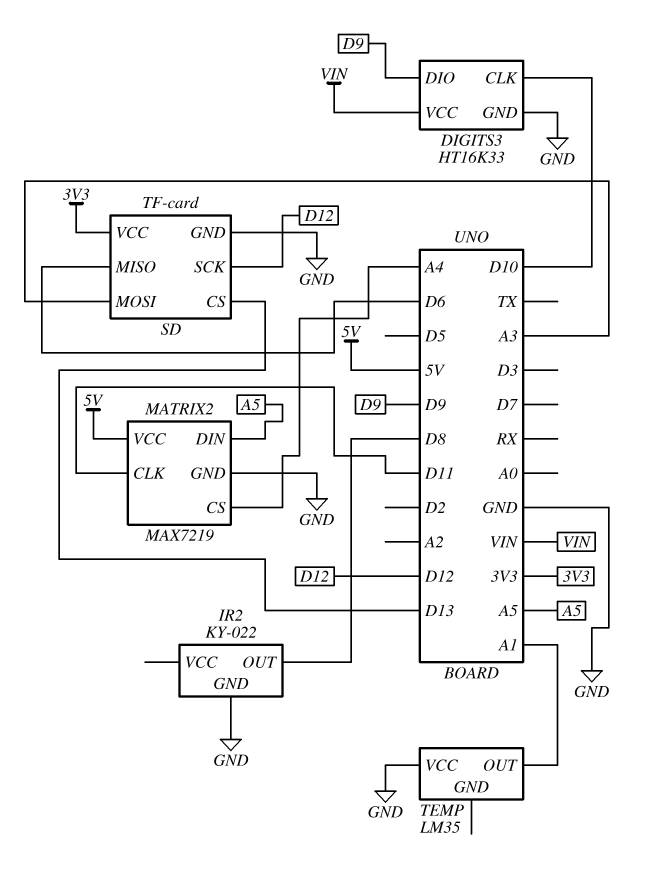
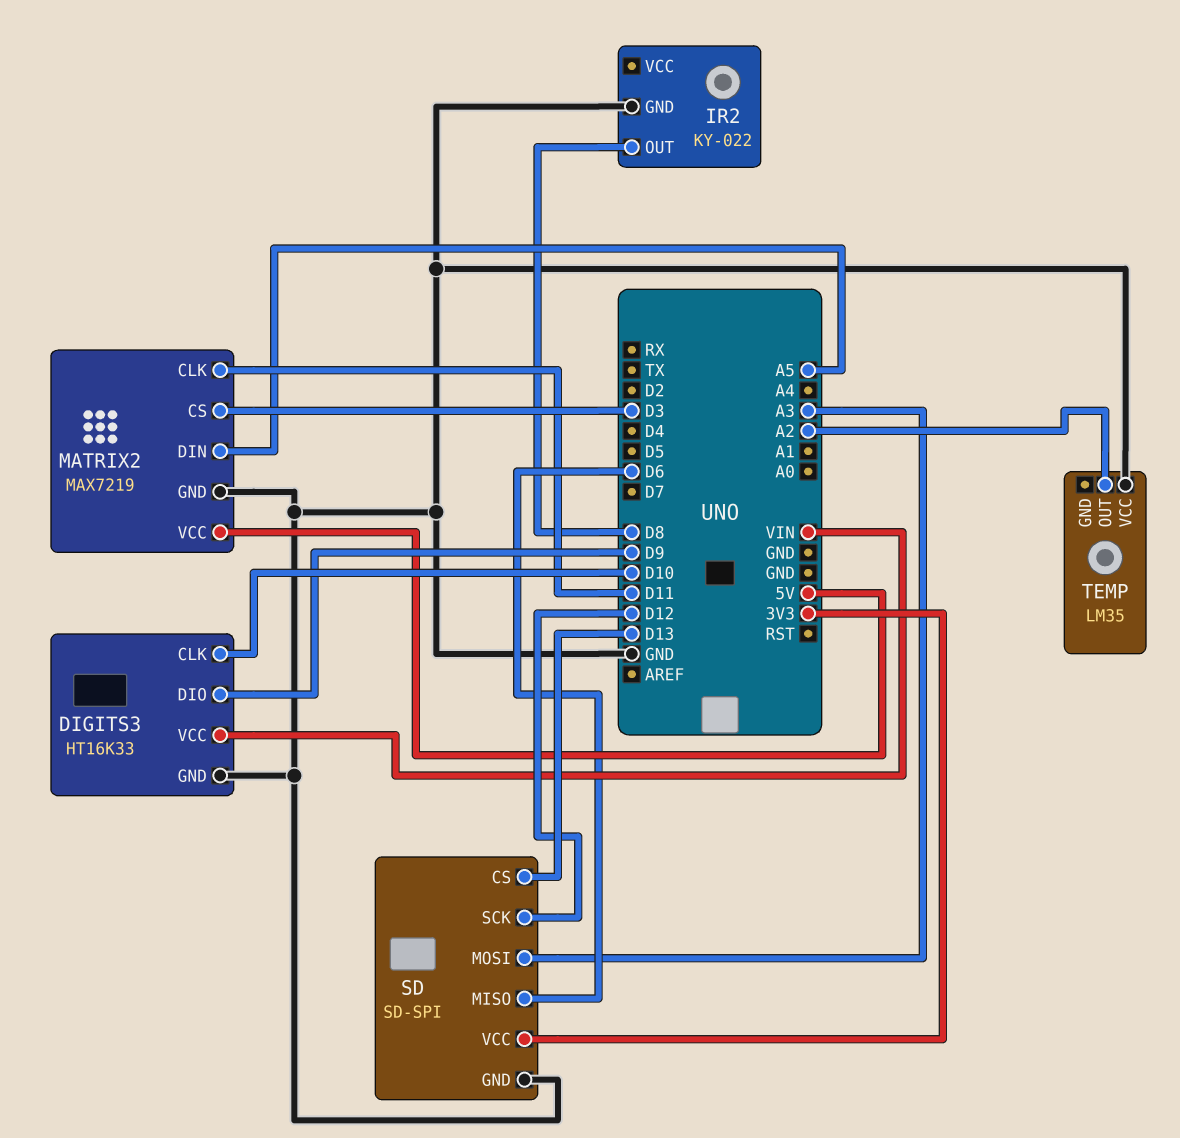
MATRIX2 pin CS: A4 -> D3
SD: TF-card -> SD-SPI
TEMP pin OUT: A1 -> A2

